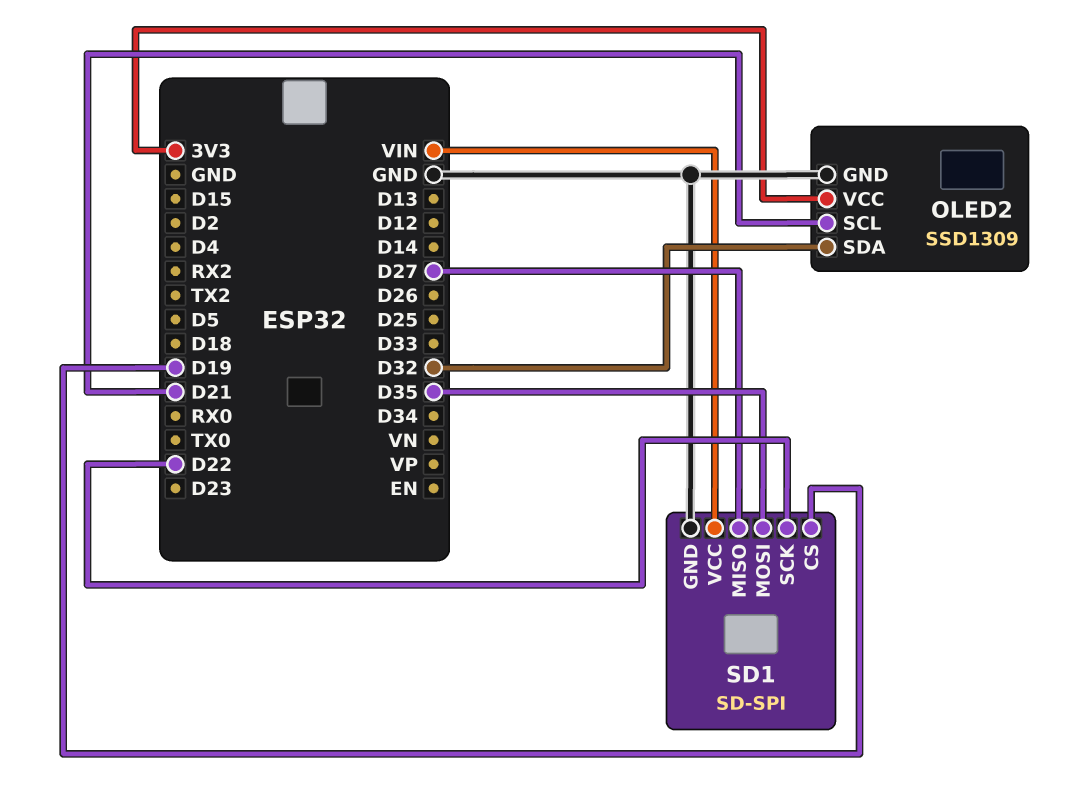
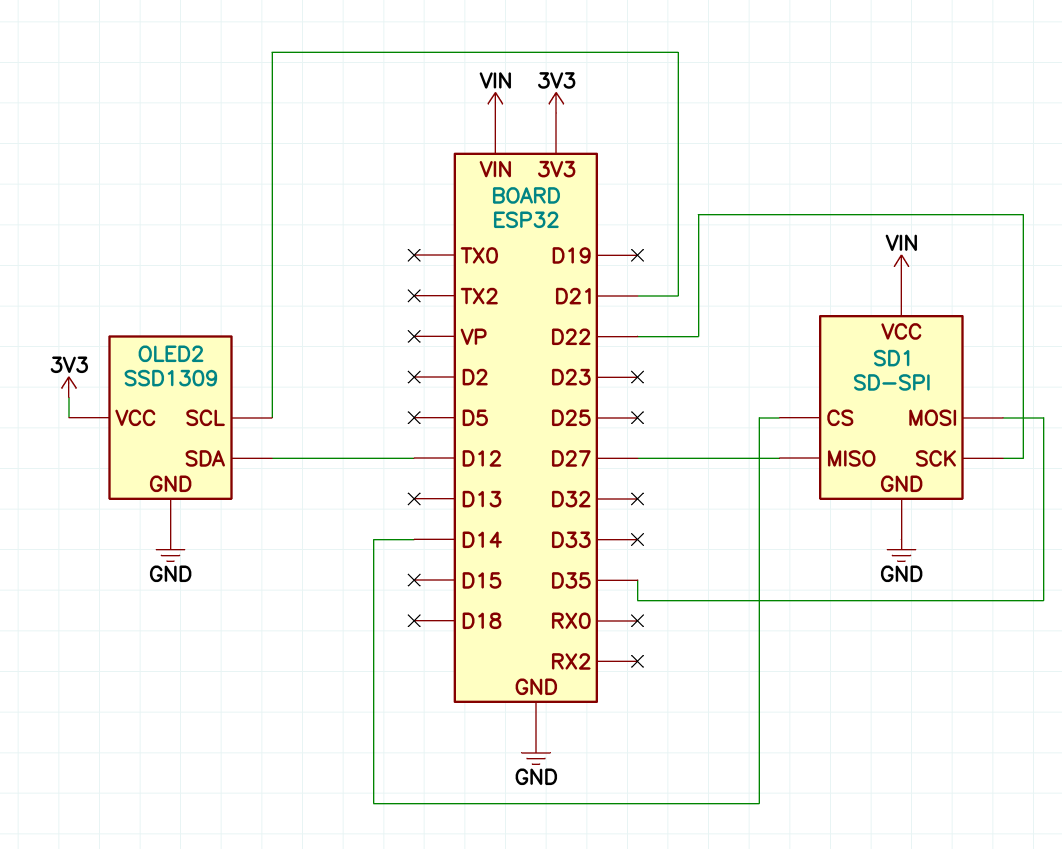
OLED2 pin SDA: D32 -> D12
SD1 pin CS: D19 -> D14

